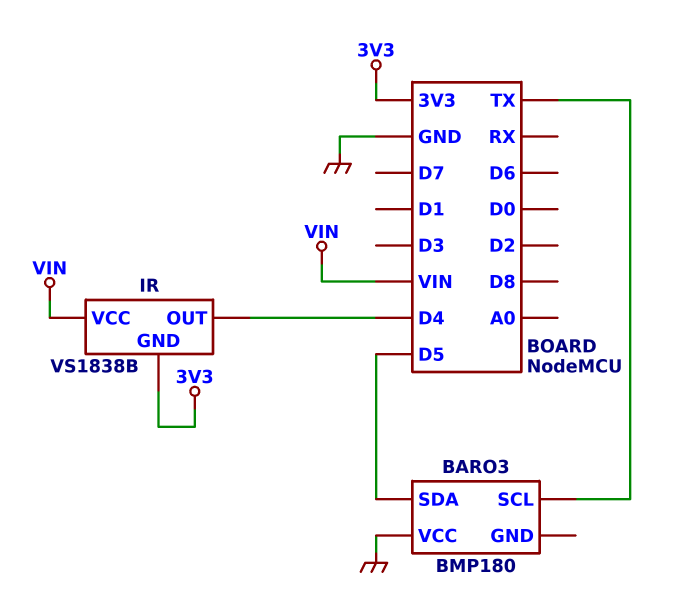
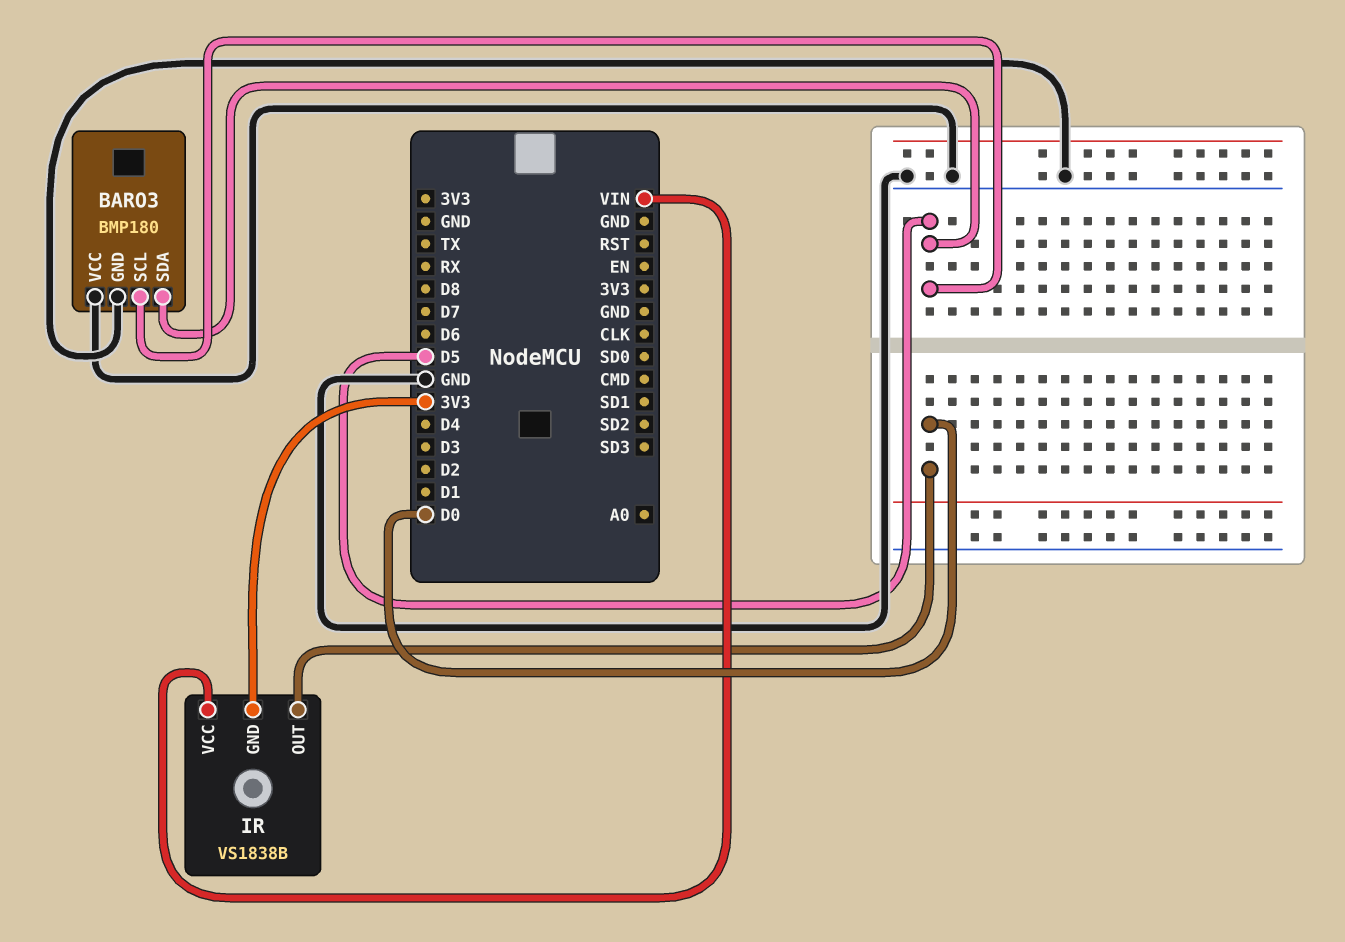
BARO3 pin GND: none -> GND
BARO3 pin SCL: TX -> D5
IR pin OUT: D4 -> D0

